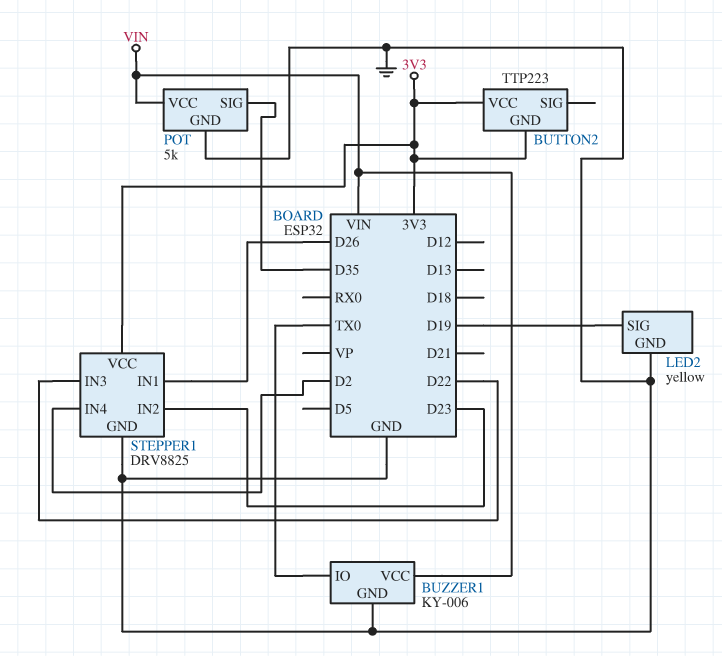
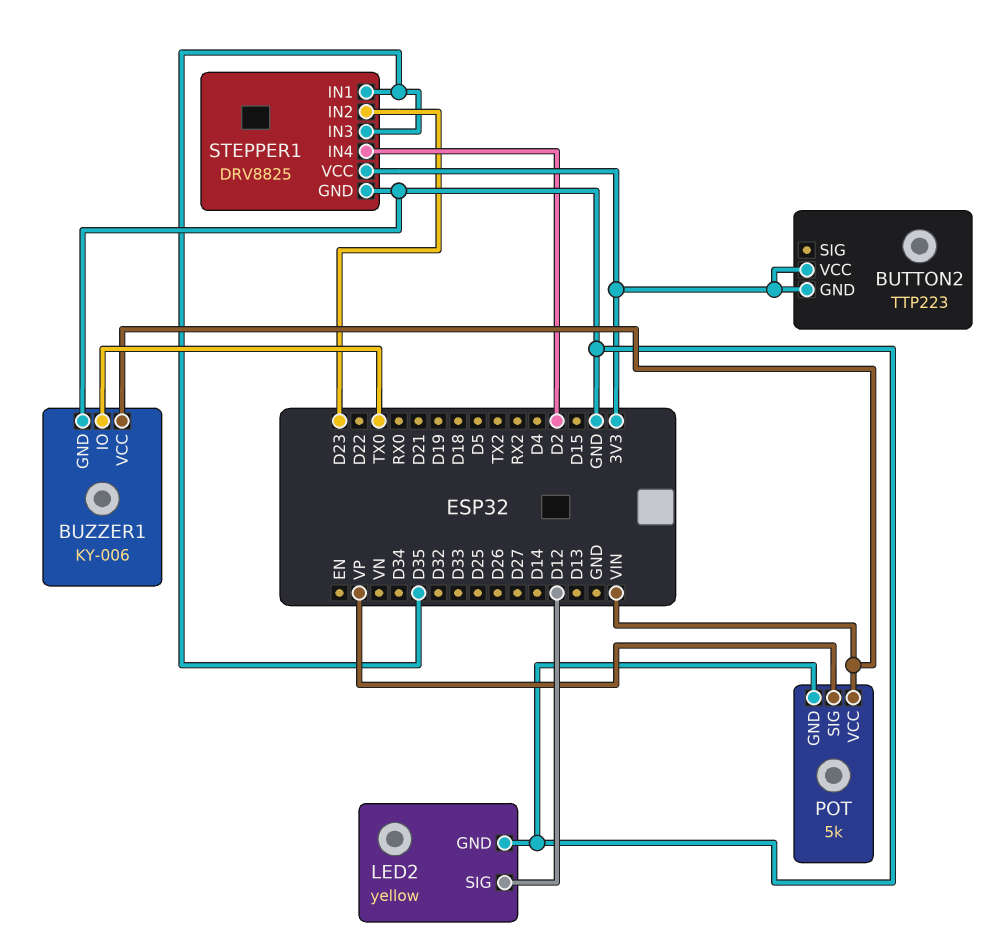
LED2 pin SIG: D19 -> D12
POT pin SIG: D35 -> VP
STEPPER1 pin IN1: D26 -> D35
STEPPER1 pin IN3: D22 -> D35

